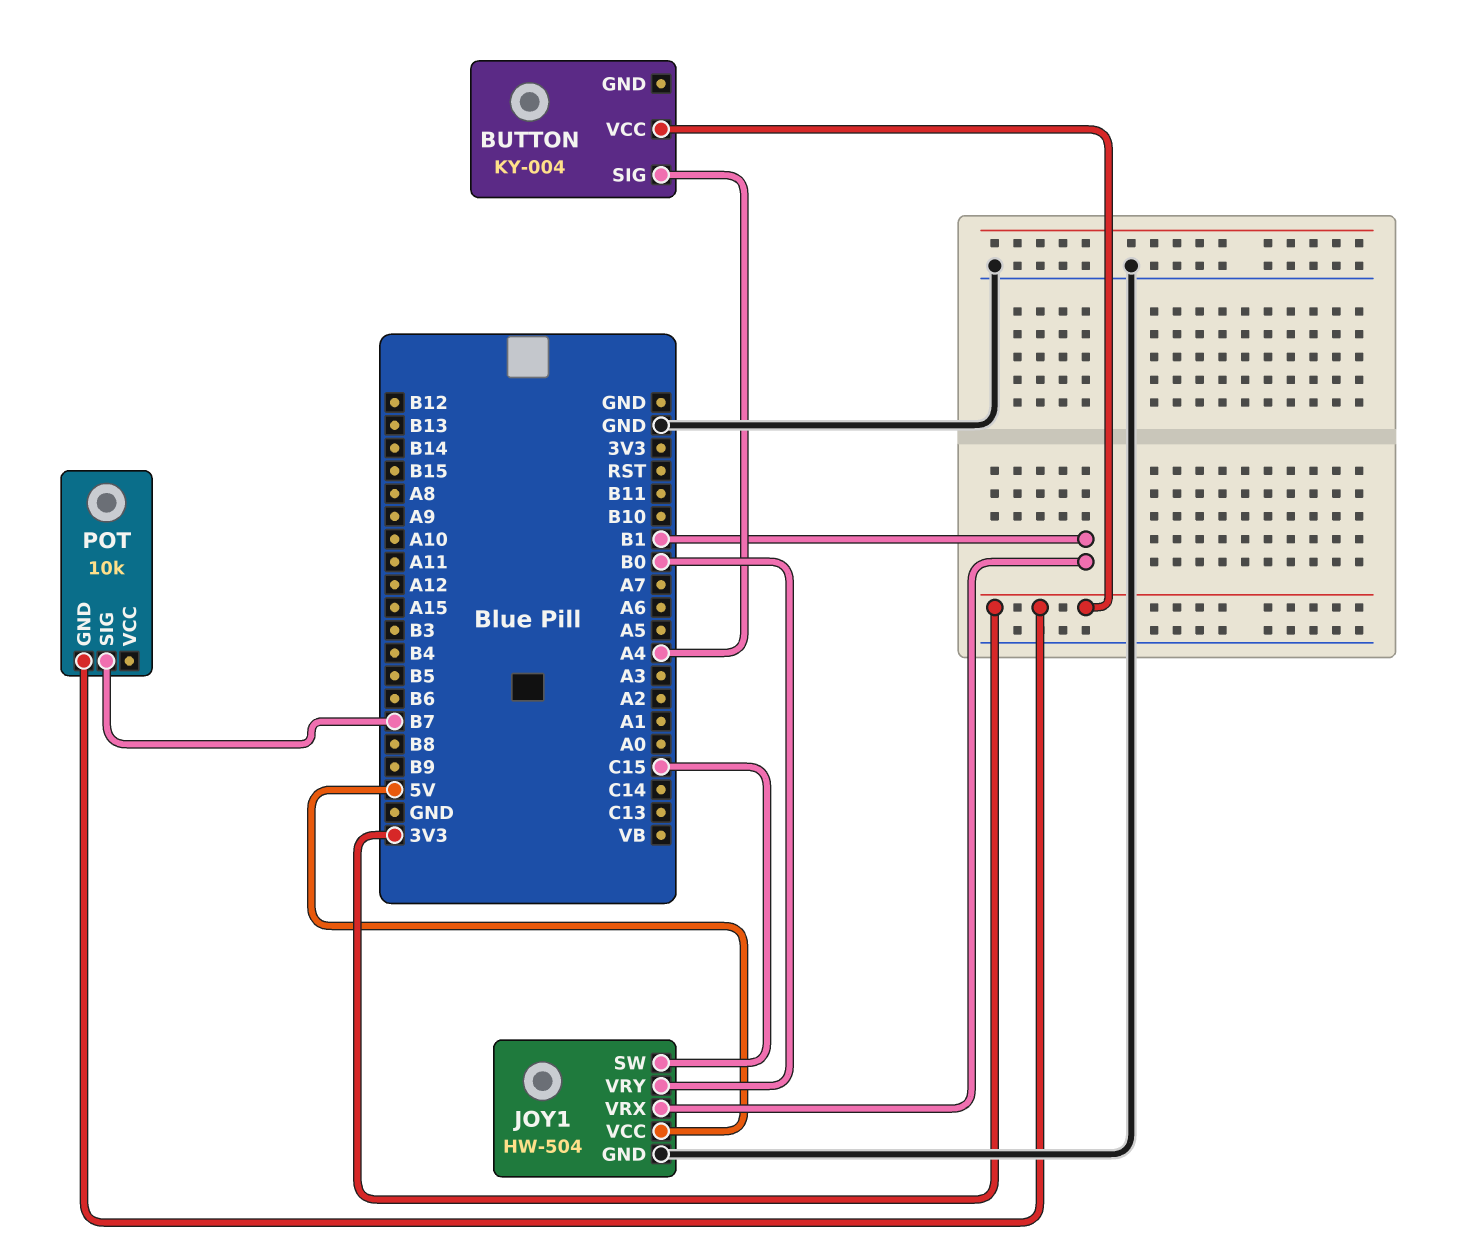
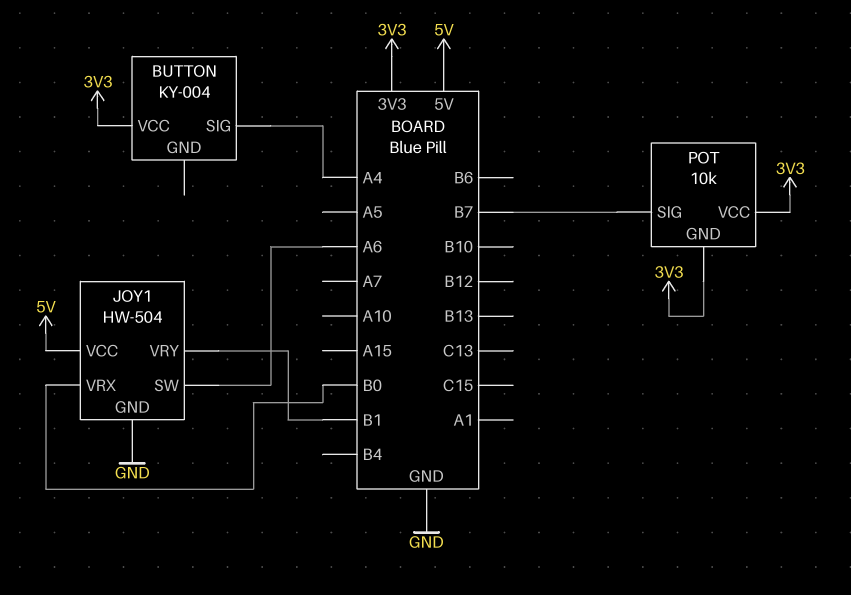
JOY1 pin SW: C15 -> A6
JOY1 pin VRX: B1 -> B0
JOY1 pin VRY: B0 -> B1
POT pin VCC: none -> 3V3

